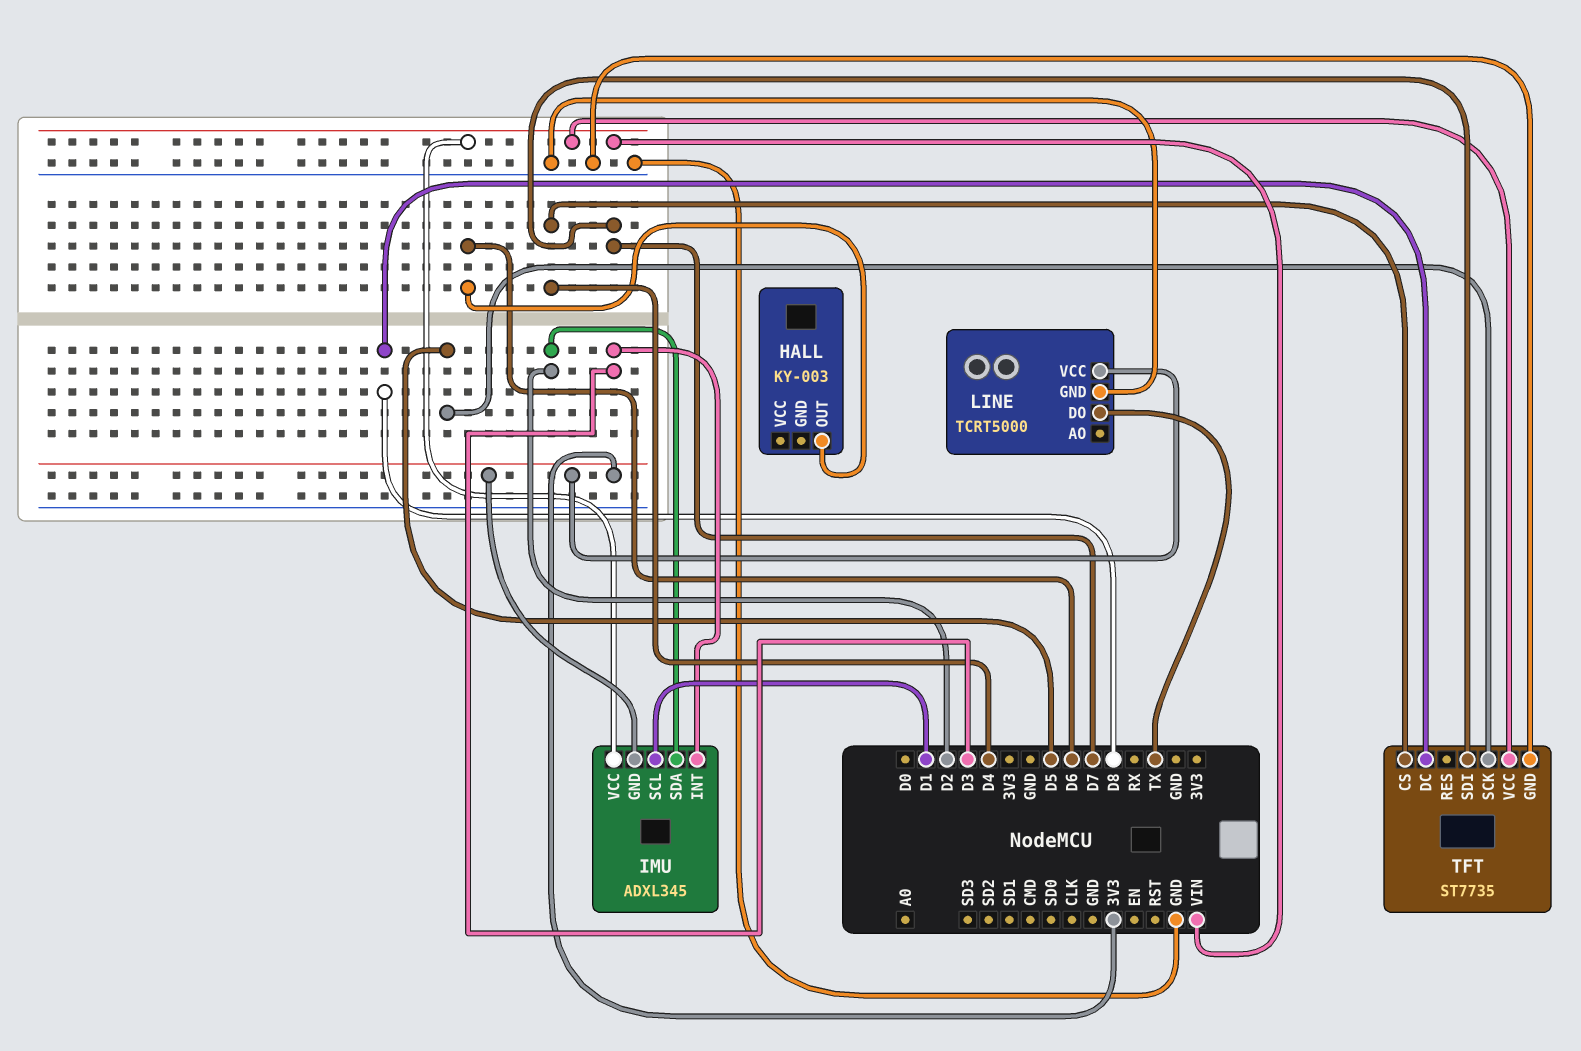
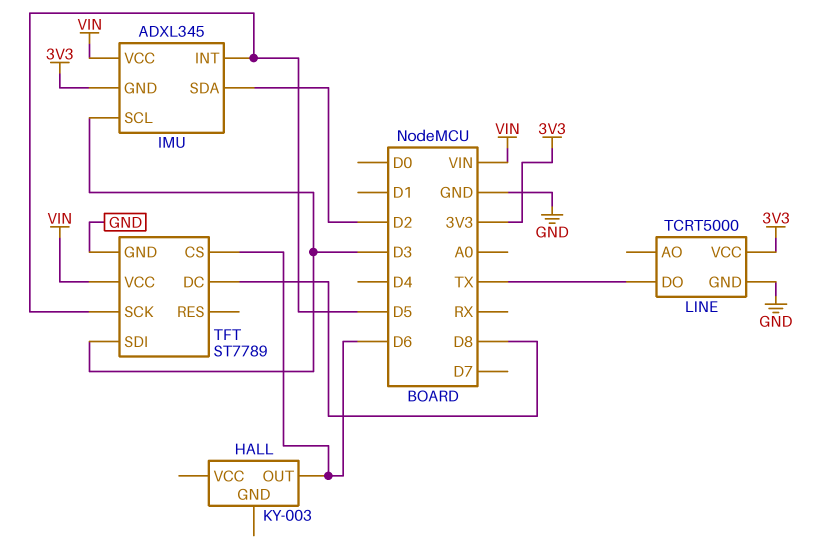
IMU pin INT: D3 -> D5
IMU pin SCL: D1 -> D3
TFT: ST7735 -> ST7789
TFT pin CS: D4 -> D6
TFT pin SDI: D7 -> D3

